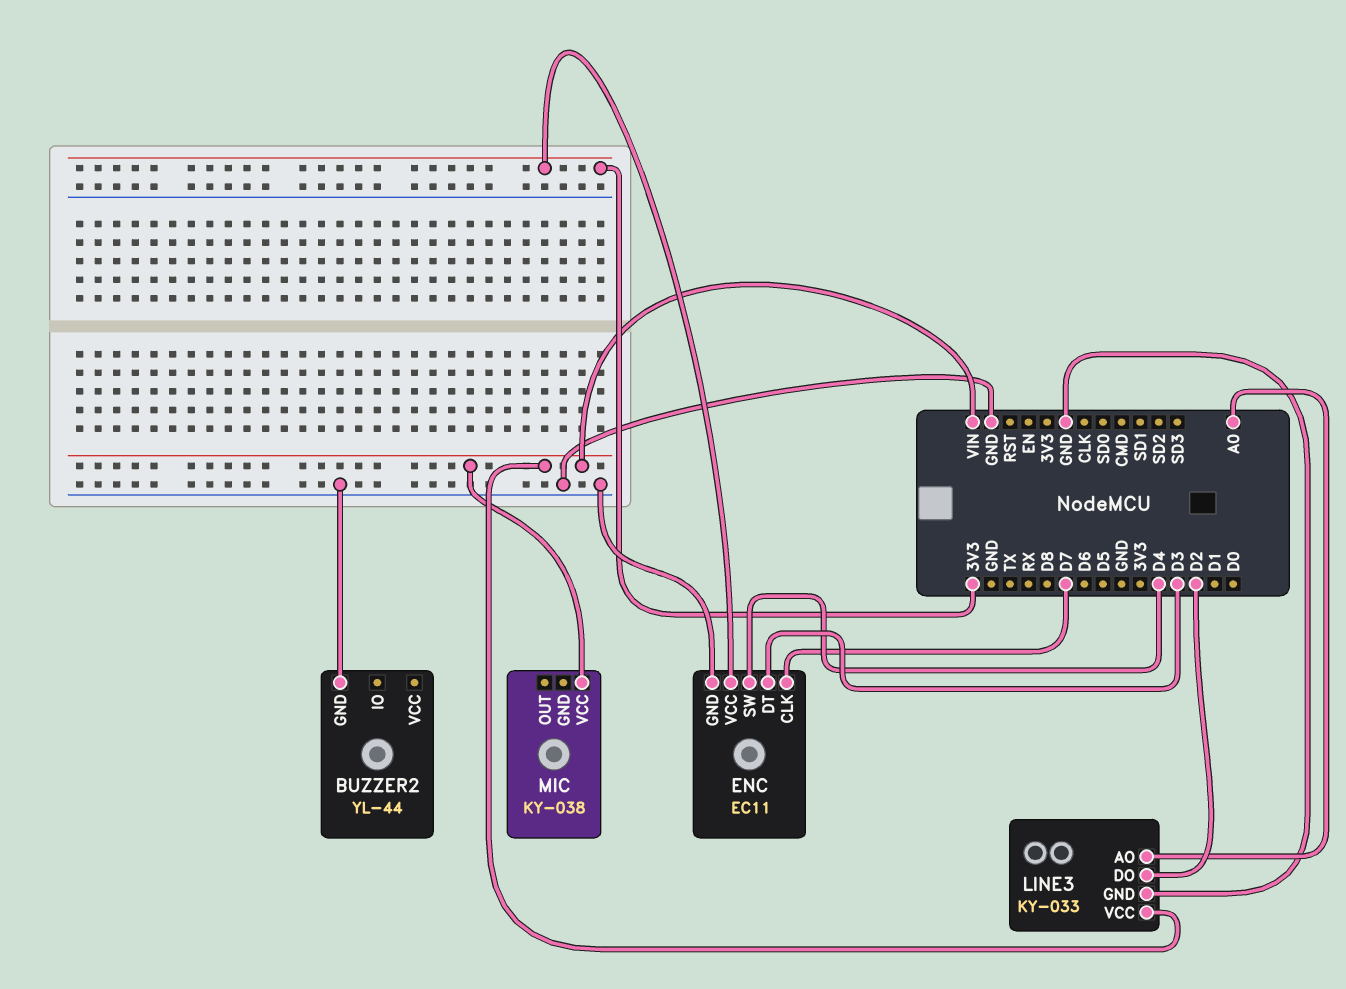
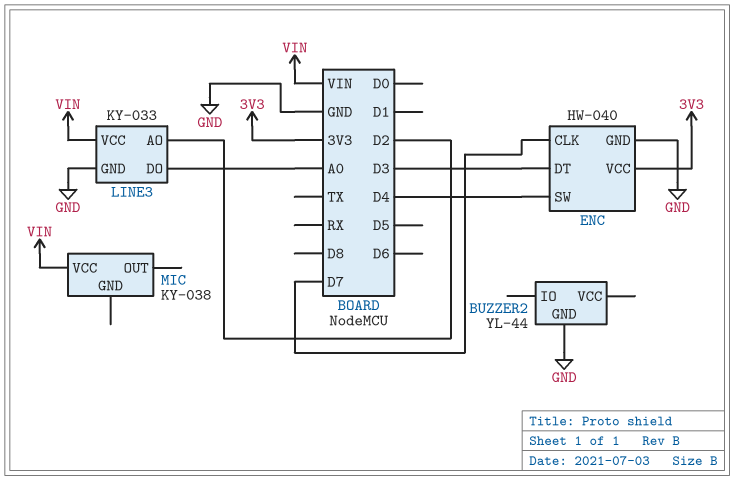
ENC: EC11 -> HW-040
LINE3 pin AO: A0 -> D2
LINE3 pin DO: D2 -> A0

